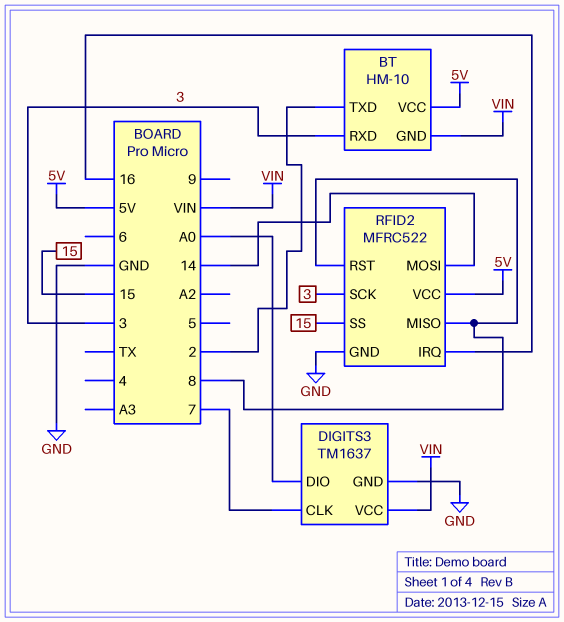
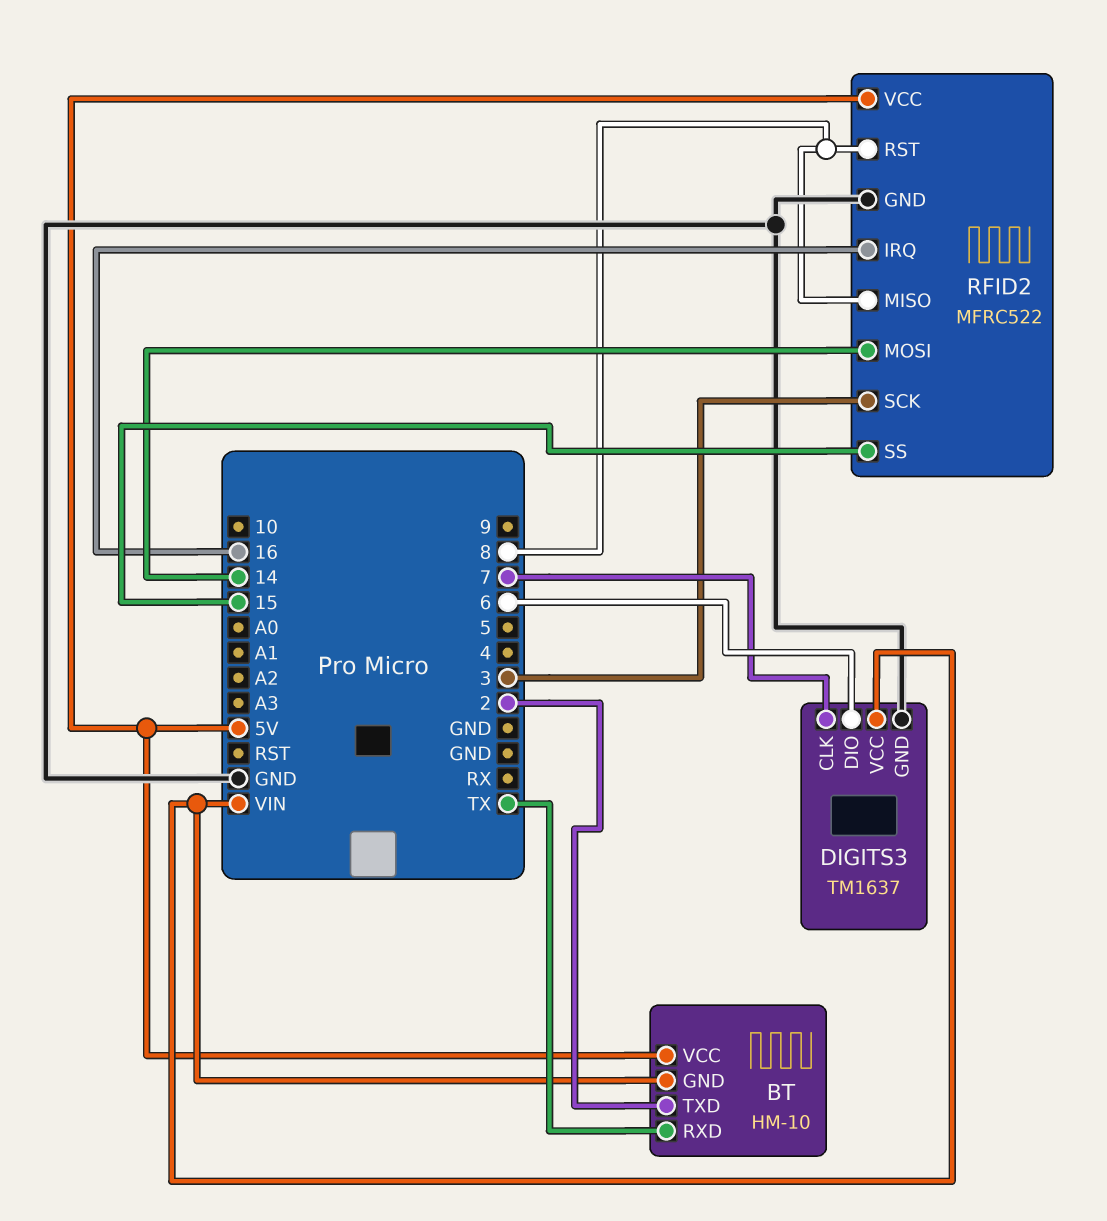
BT pin RXD: 3 -> TX
DIGITS3 pin DIO: A0 -> 6

